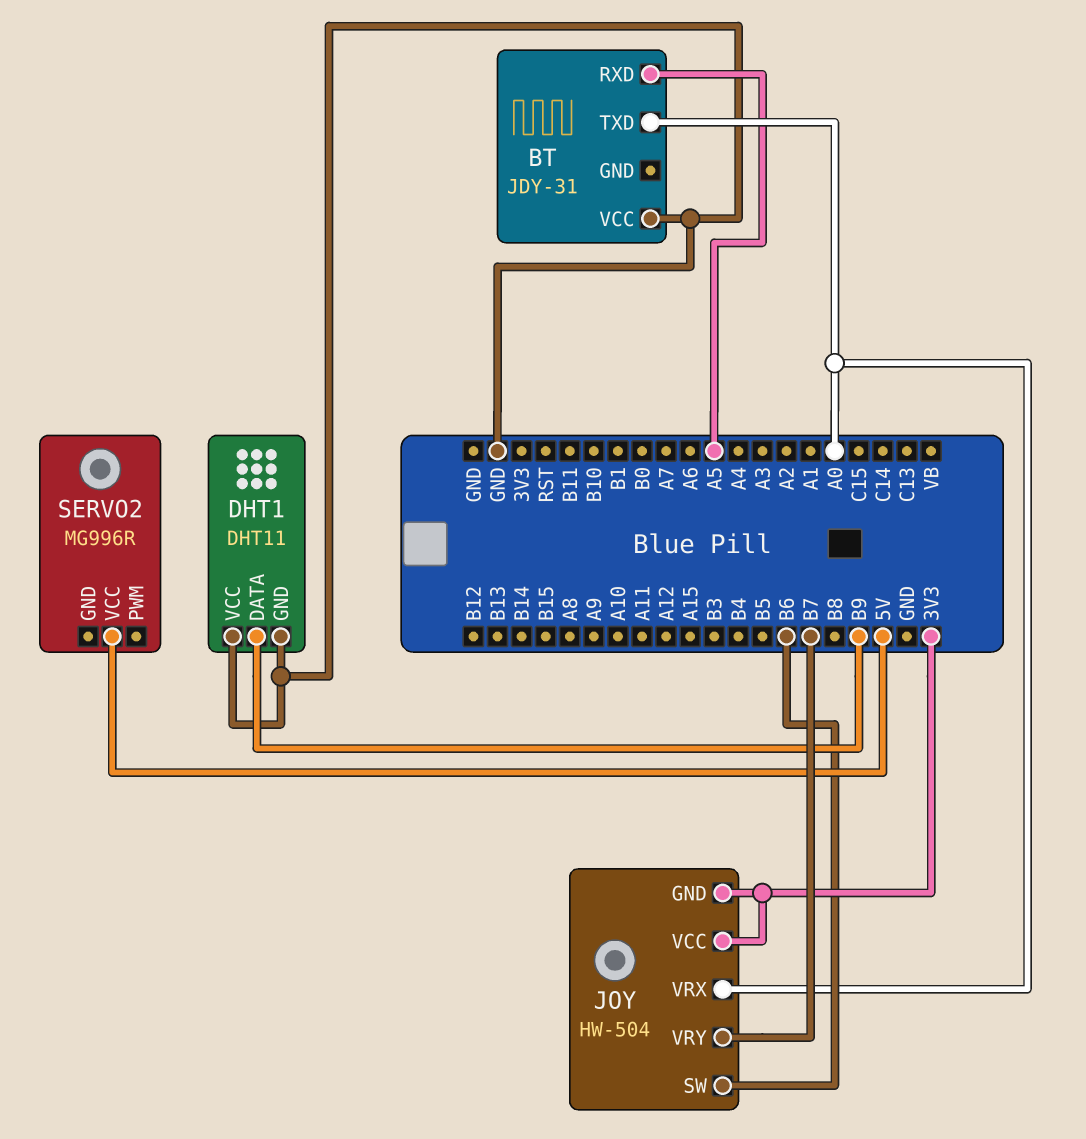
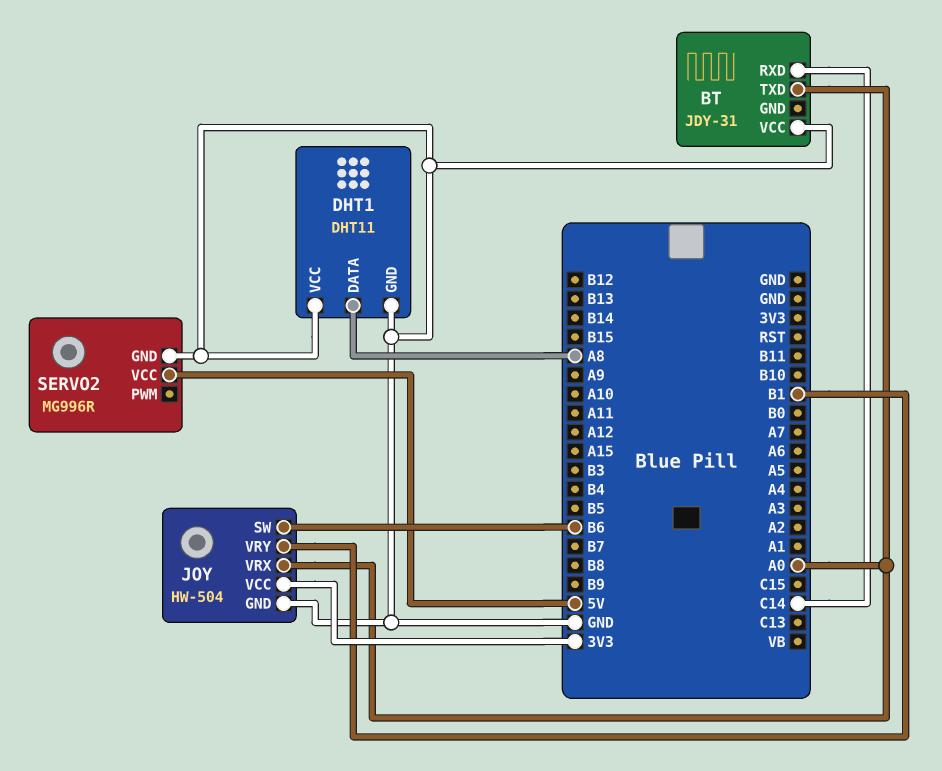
BT pin RXD: A5 -> C14
DHT1 pin DATA: B9 -> A8
JOY pin GND: 3V3 -> GND
JOY pin VRY: B7 -> B1
SERVO2 pin GND: none -> GND

